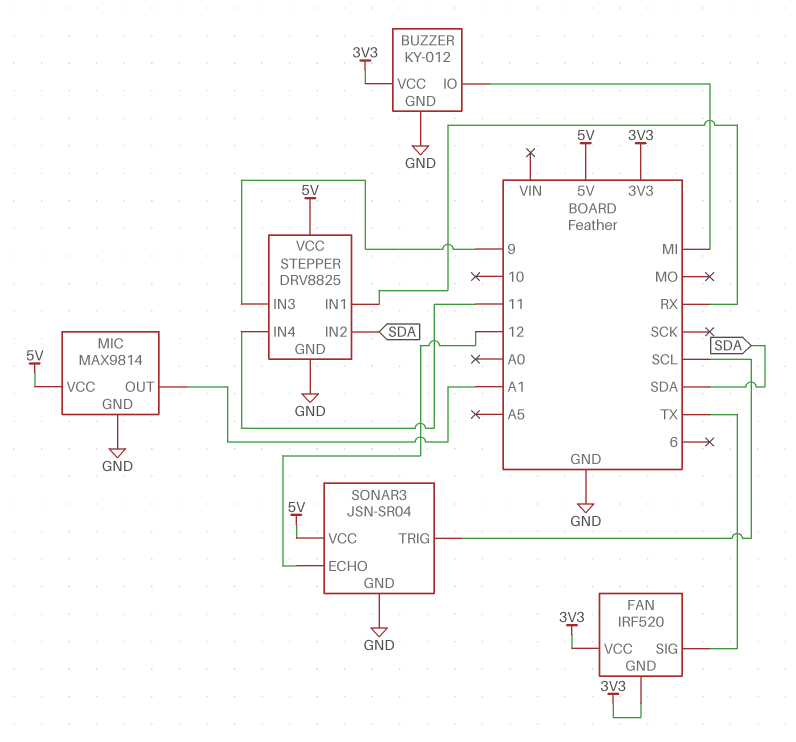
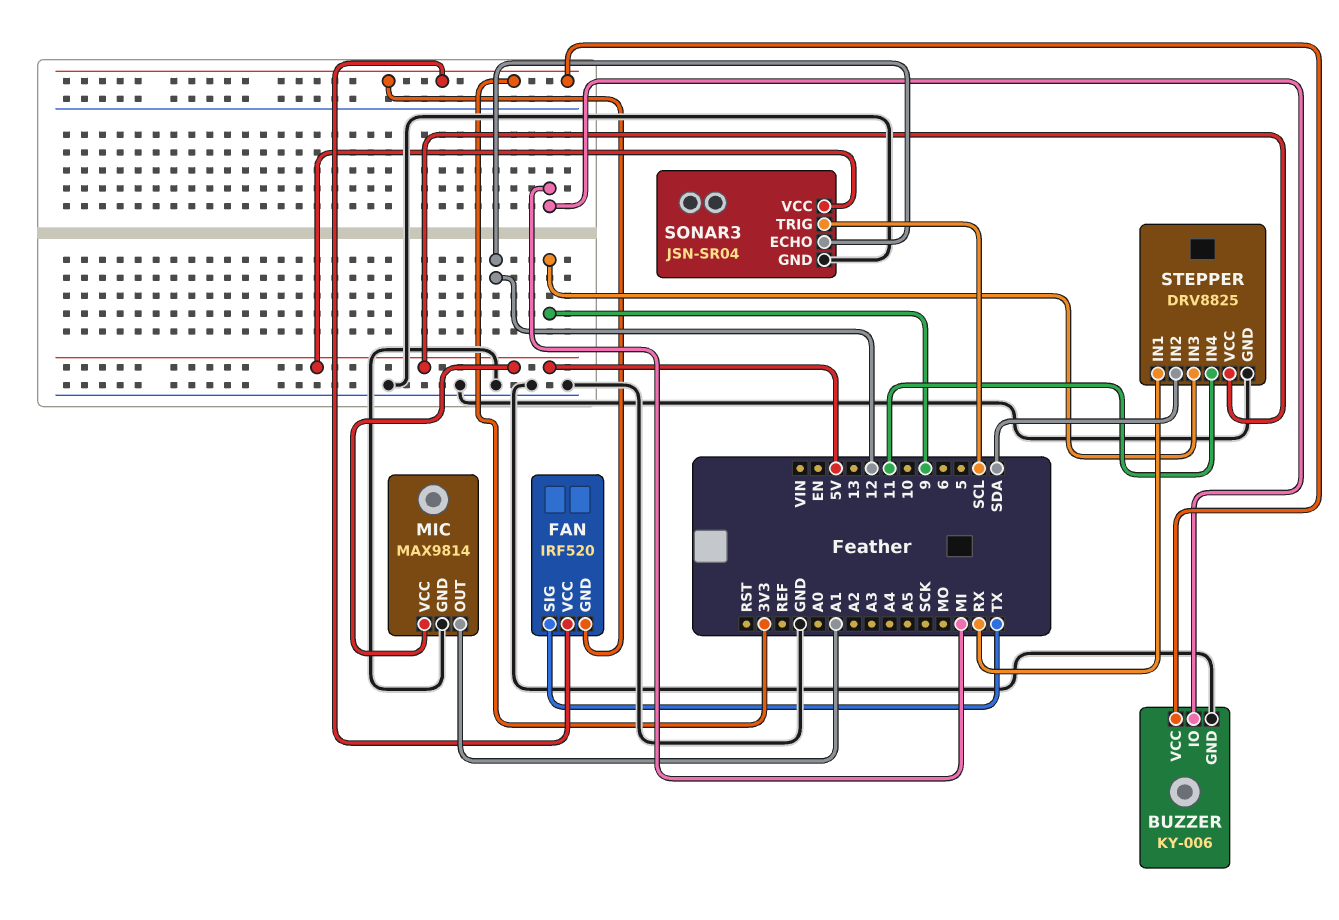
BUZZER: KY-012 -> KY-006

